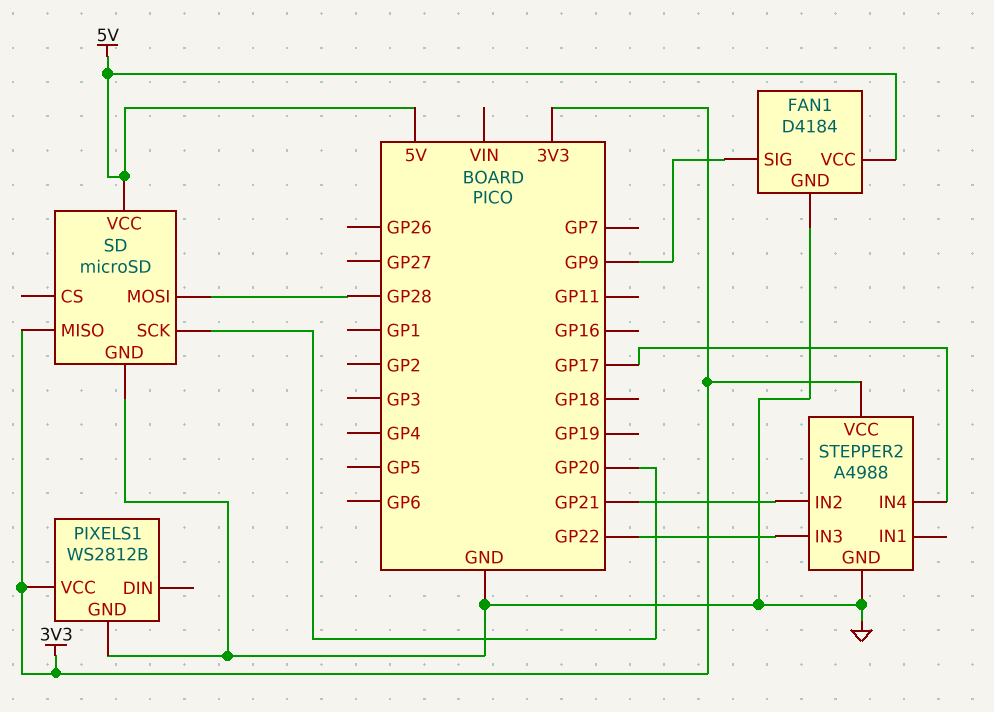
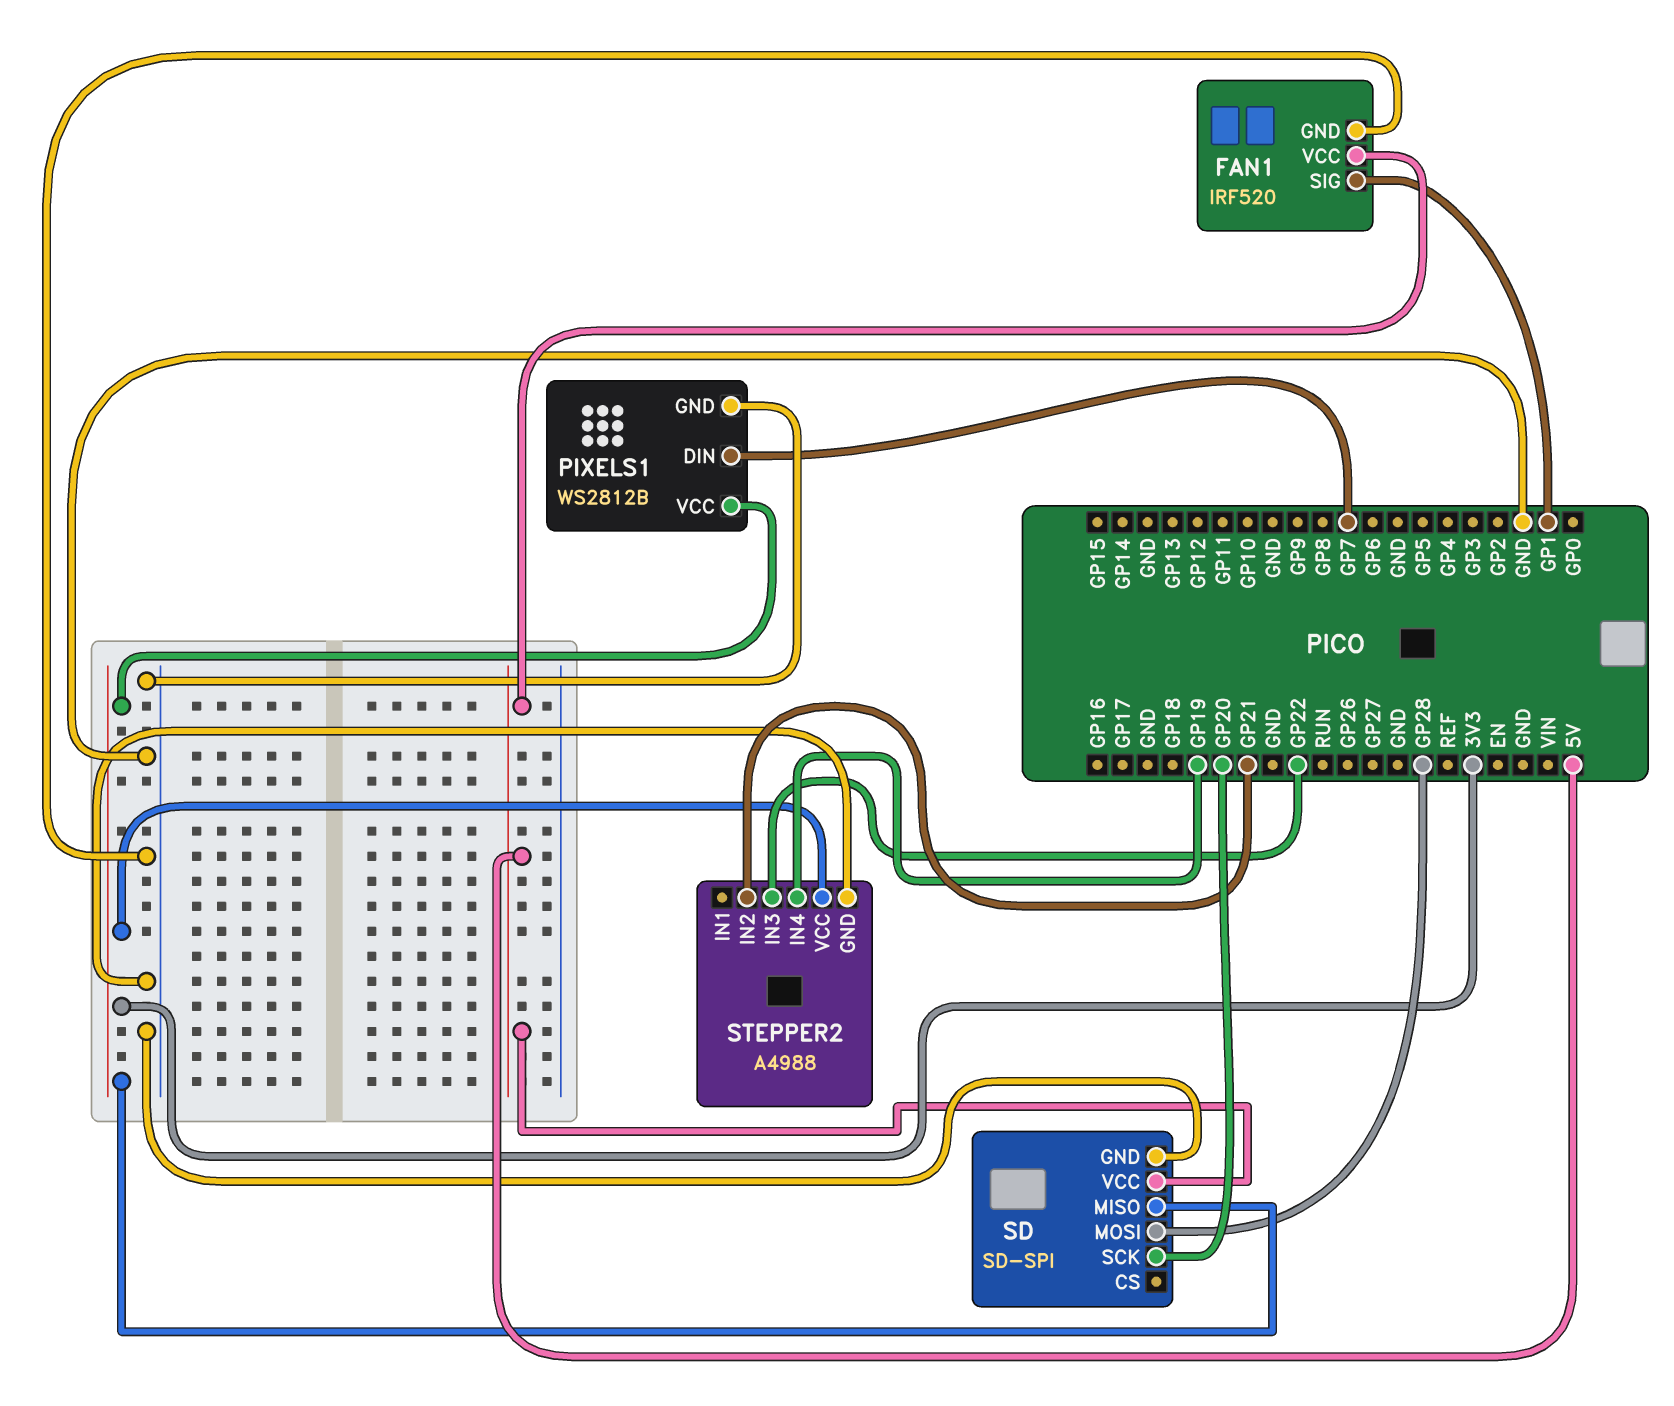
FAN1: D4184 -> IRF520
FAN1 pin SIG: GP9 -> GP1
PIXELS1 pin DIN: none -> GP7
SD: microSD -> SD-SPI
STEPPER2 pin IN4: GP17 -> GP19

